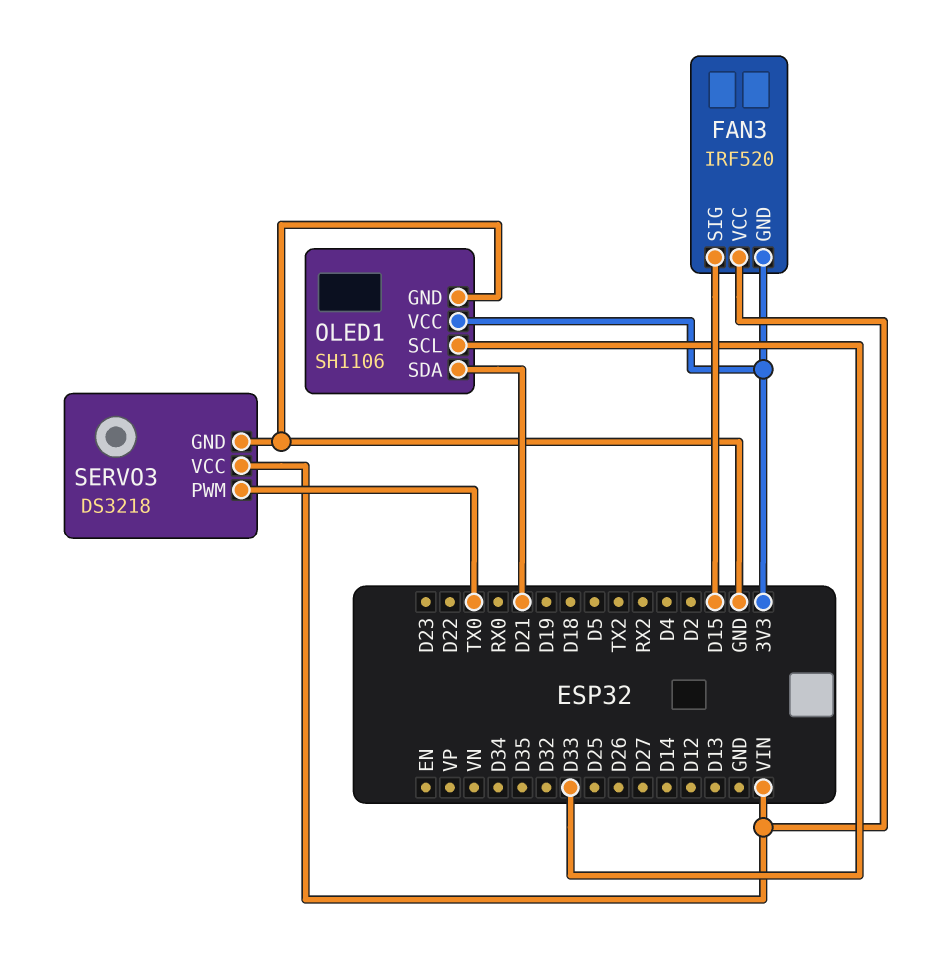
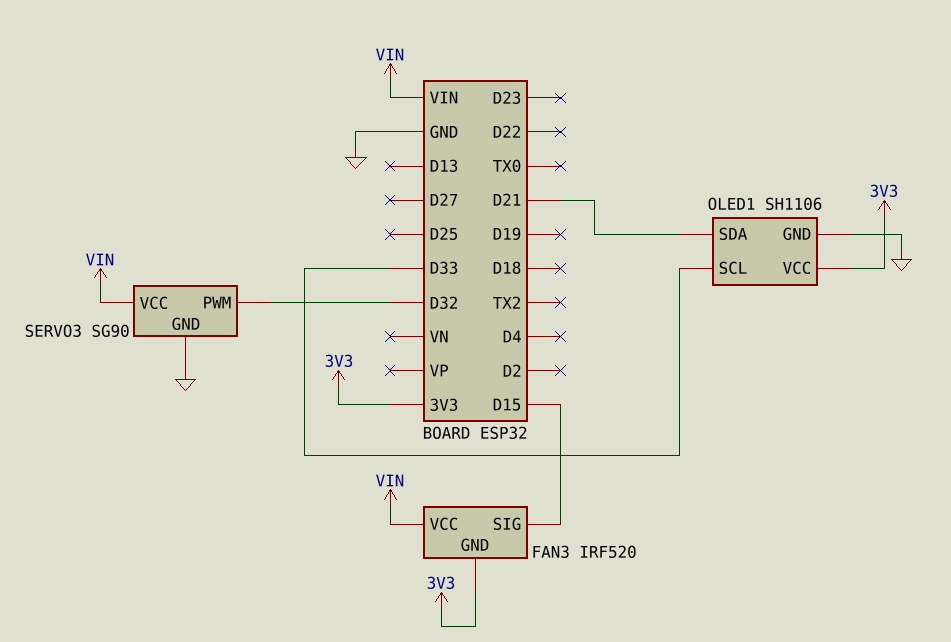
SERVO3: DS3218 -> SG90
SERVO3 pin PWM: TX0 -> D32

